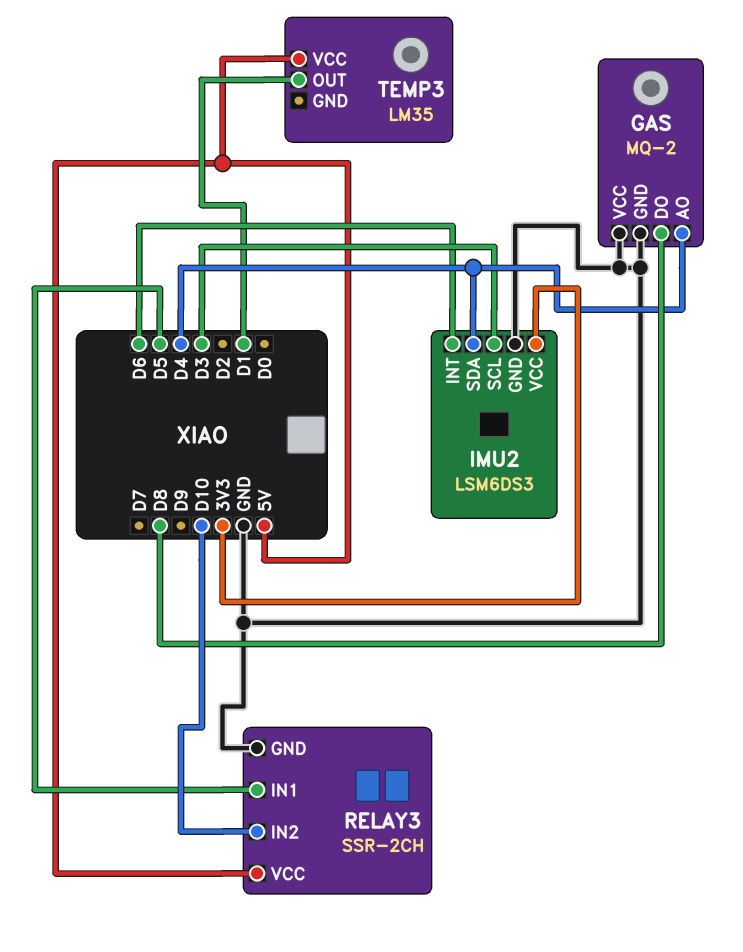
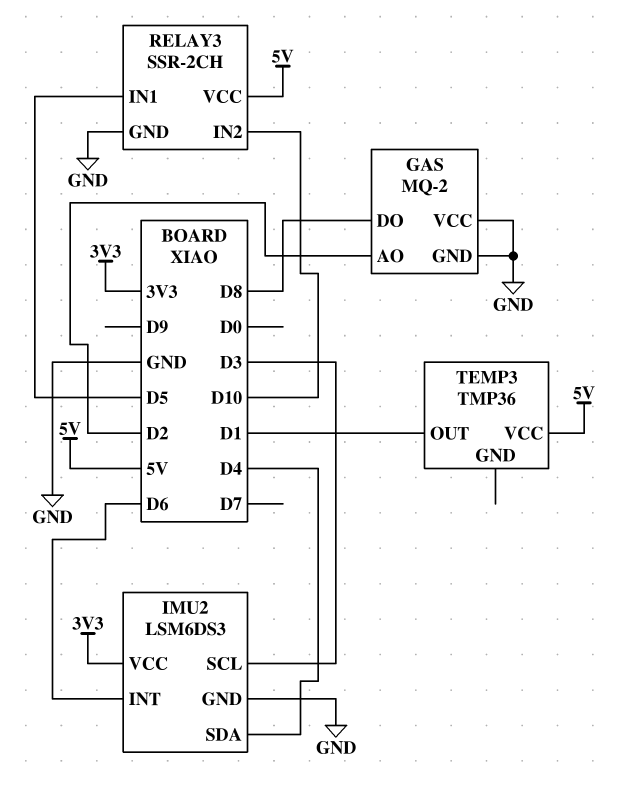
GAS pin AO: D4 -> D2
TEMP3: LM35 -> TMP36

